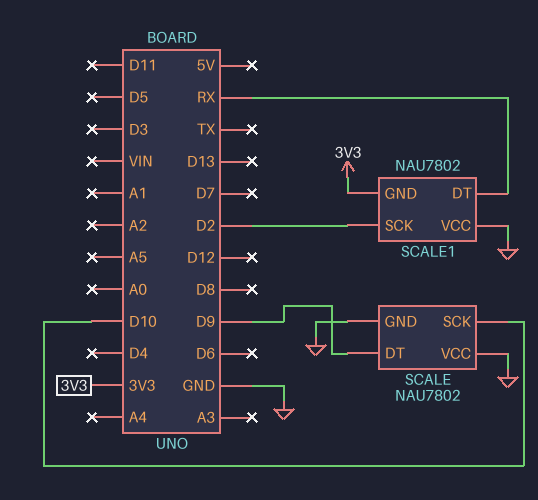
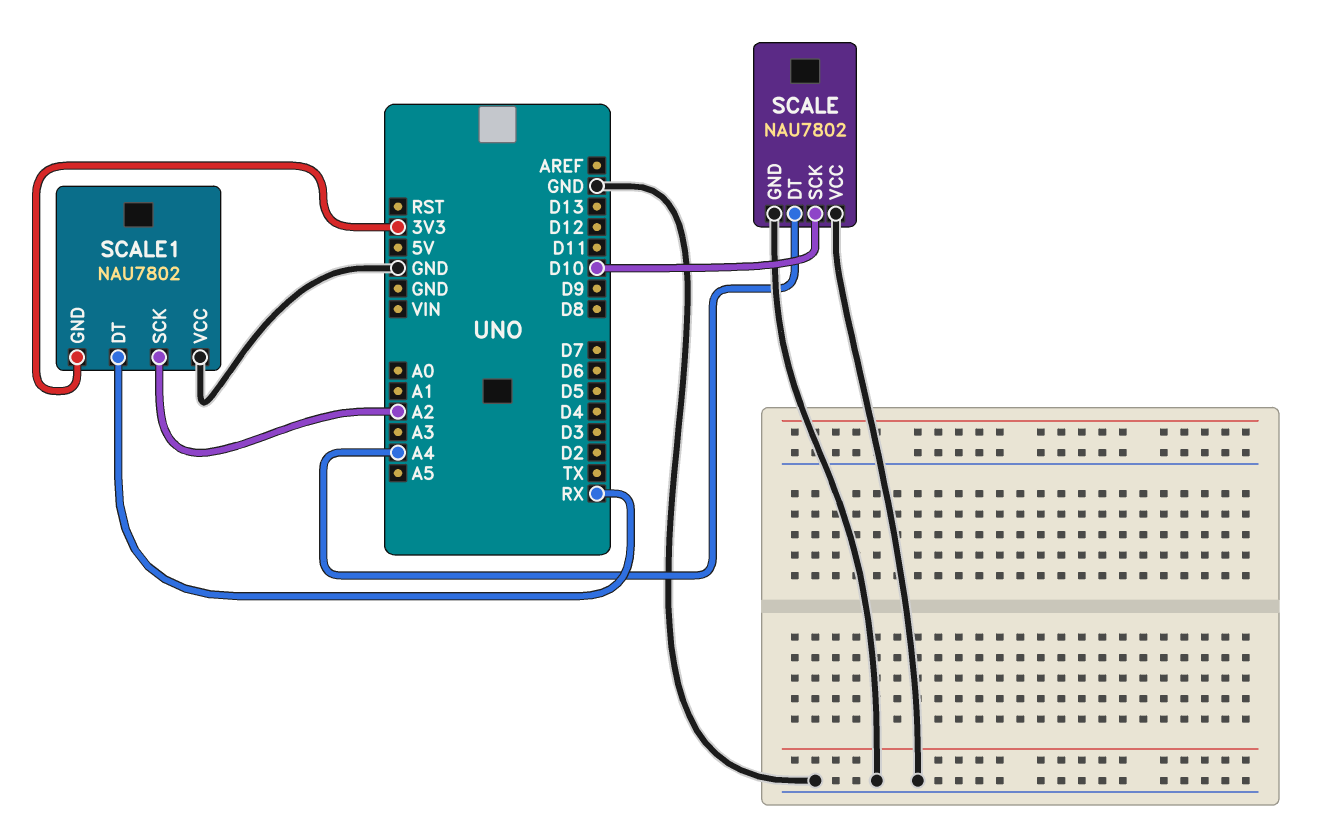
SCALE pin DT: D9 -> A4
SCALE1 pin SCK: D2 -> A2

